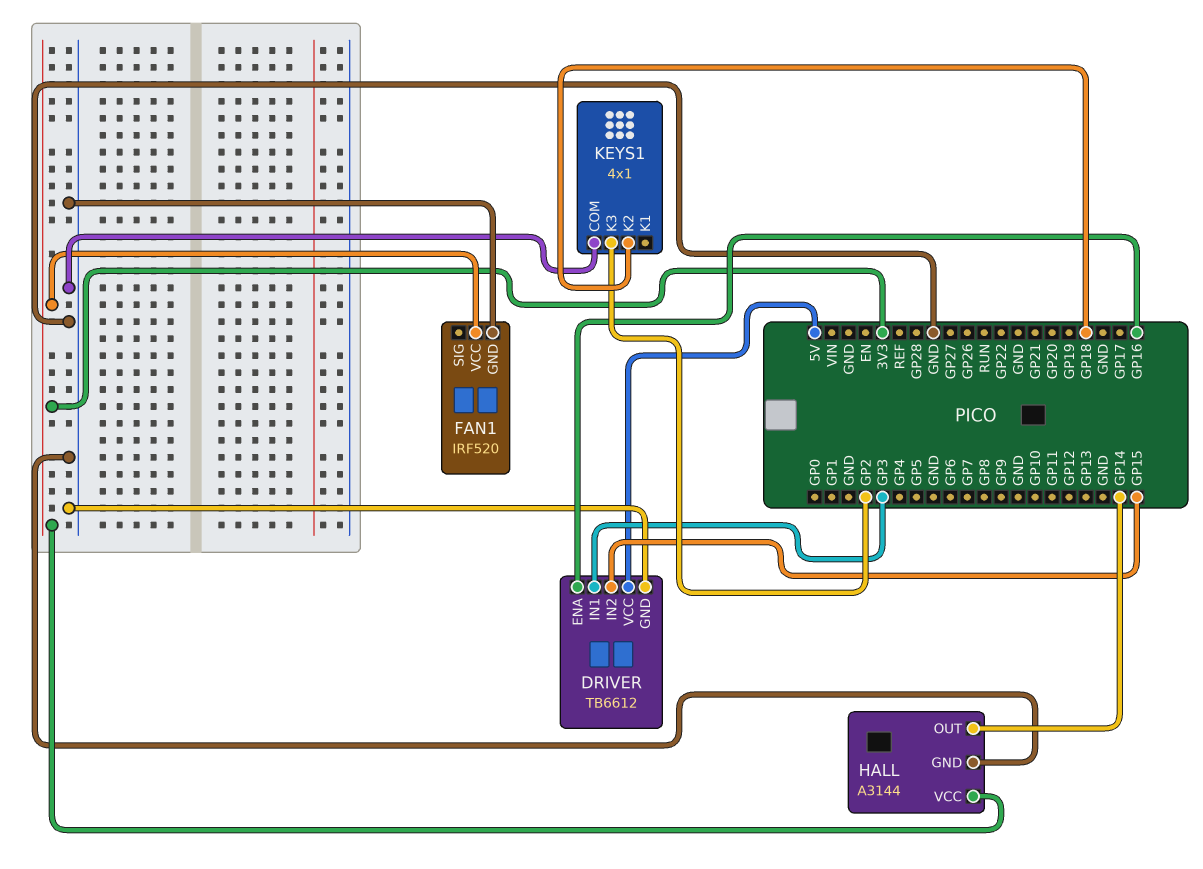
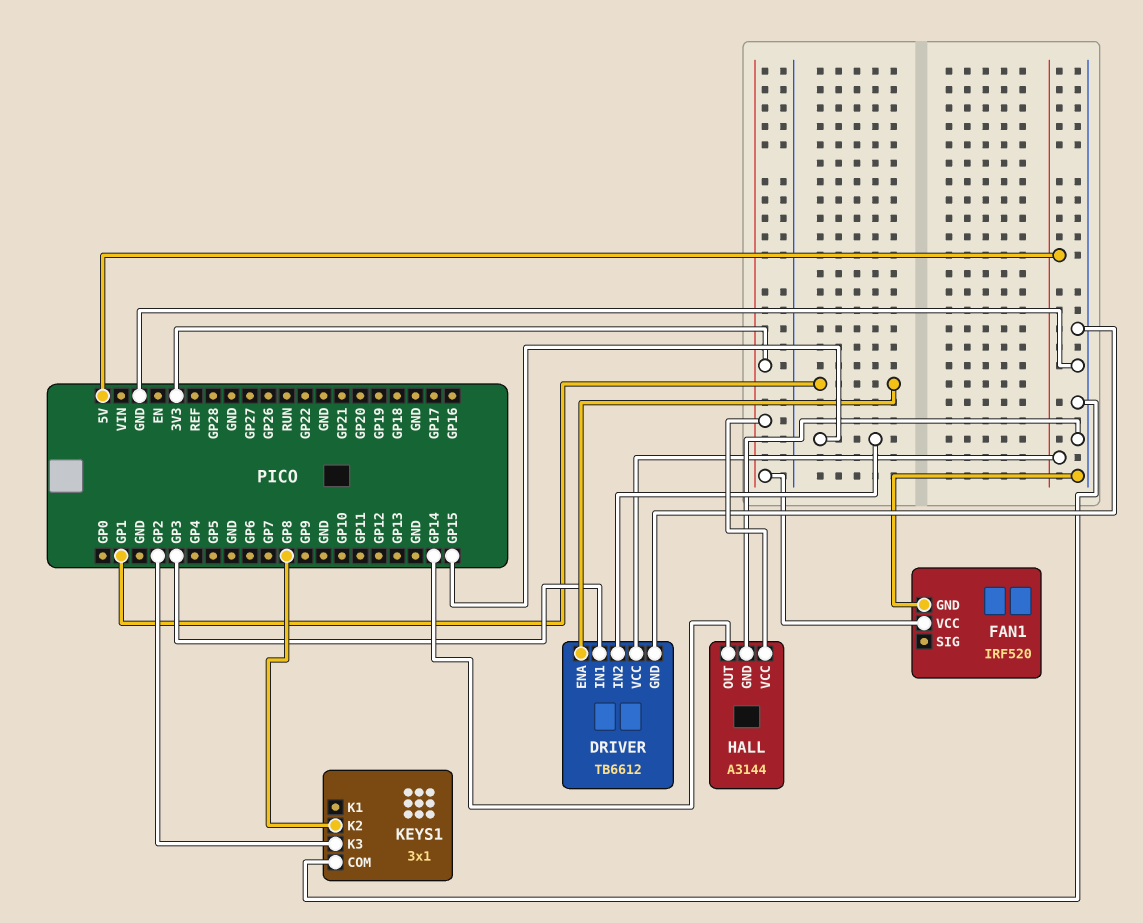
DRIVER pin ENA: GP16 -> GP1
KEYS1: 4x1 -> 3x1
KEYS1 pin K2: GP18 -> GP8

